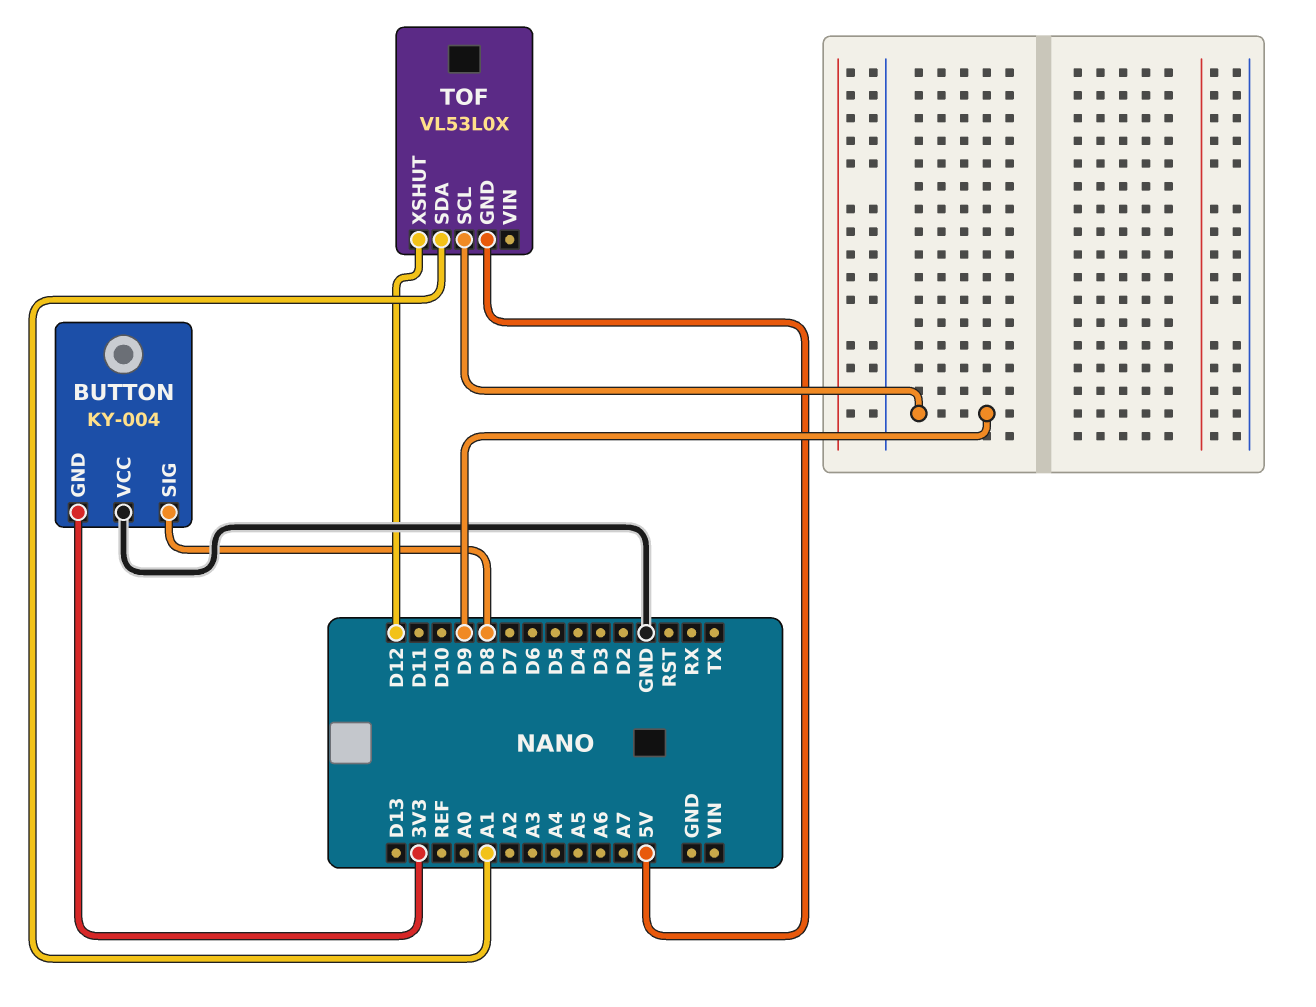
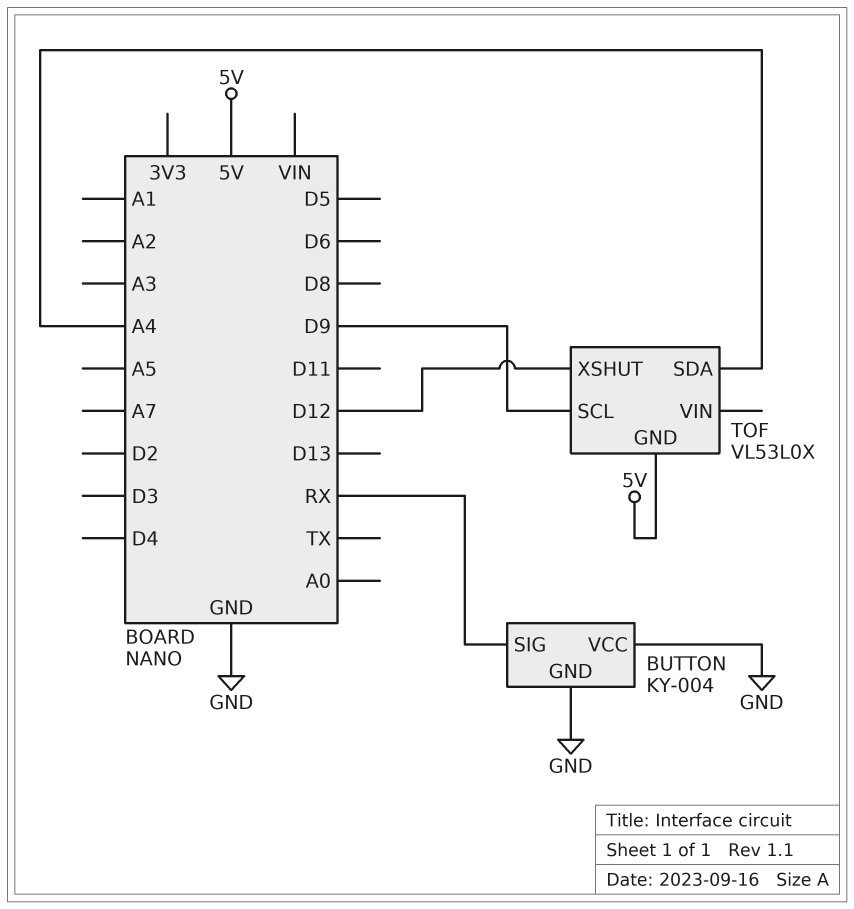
BUTTON pin GND: 3V3 -> GND
BUTTON pin SIG: D8 -> RX
TOF pin SDA: A1 -> A4

